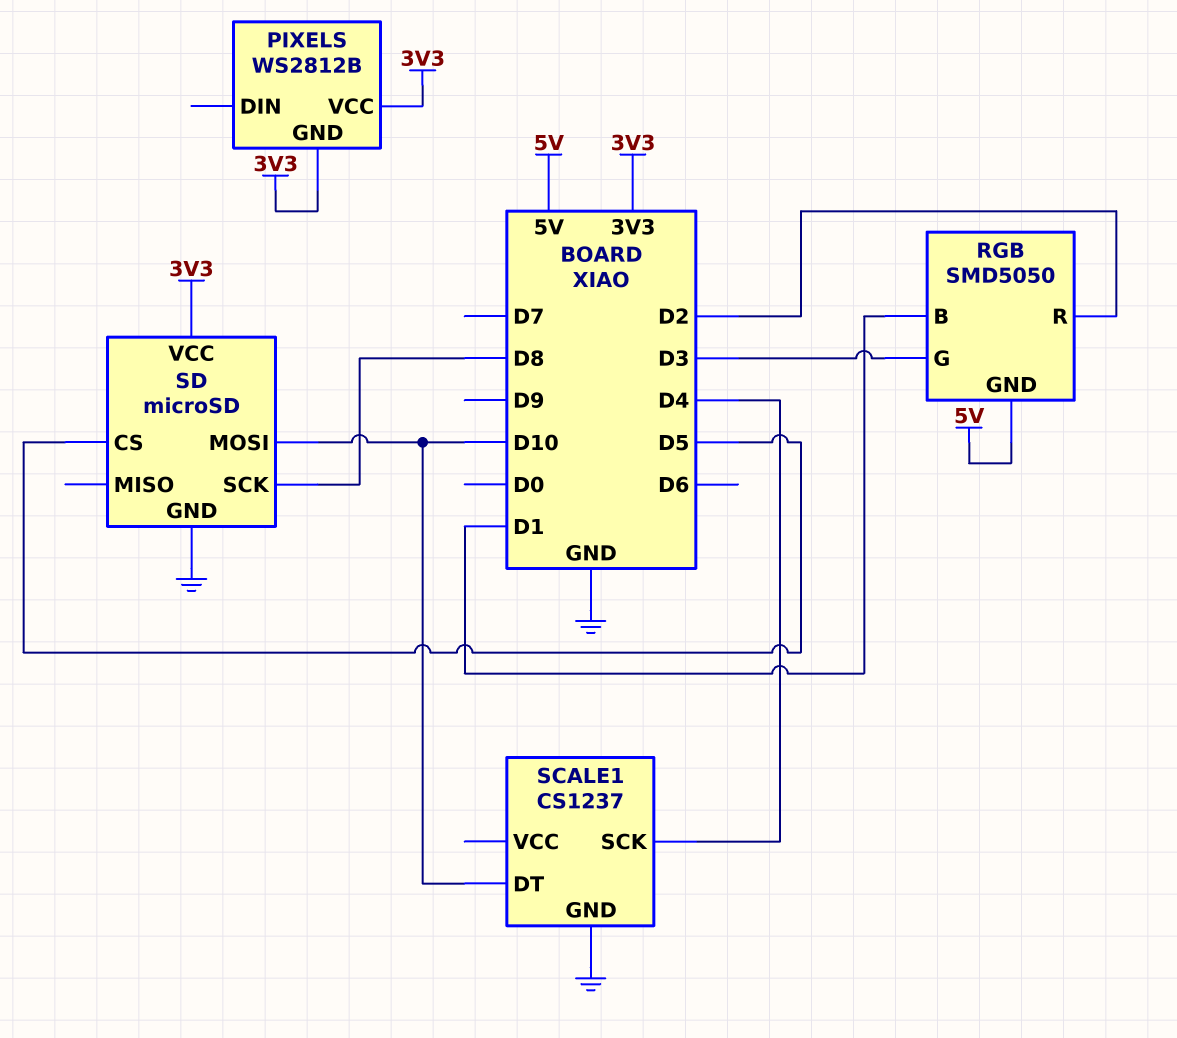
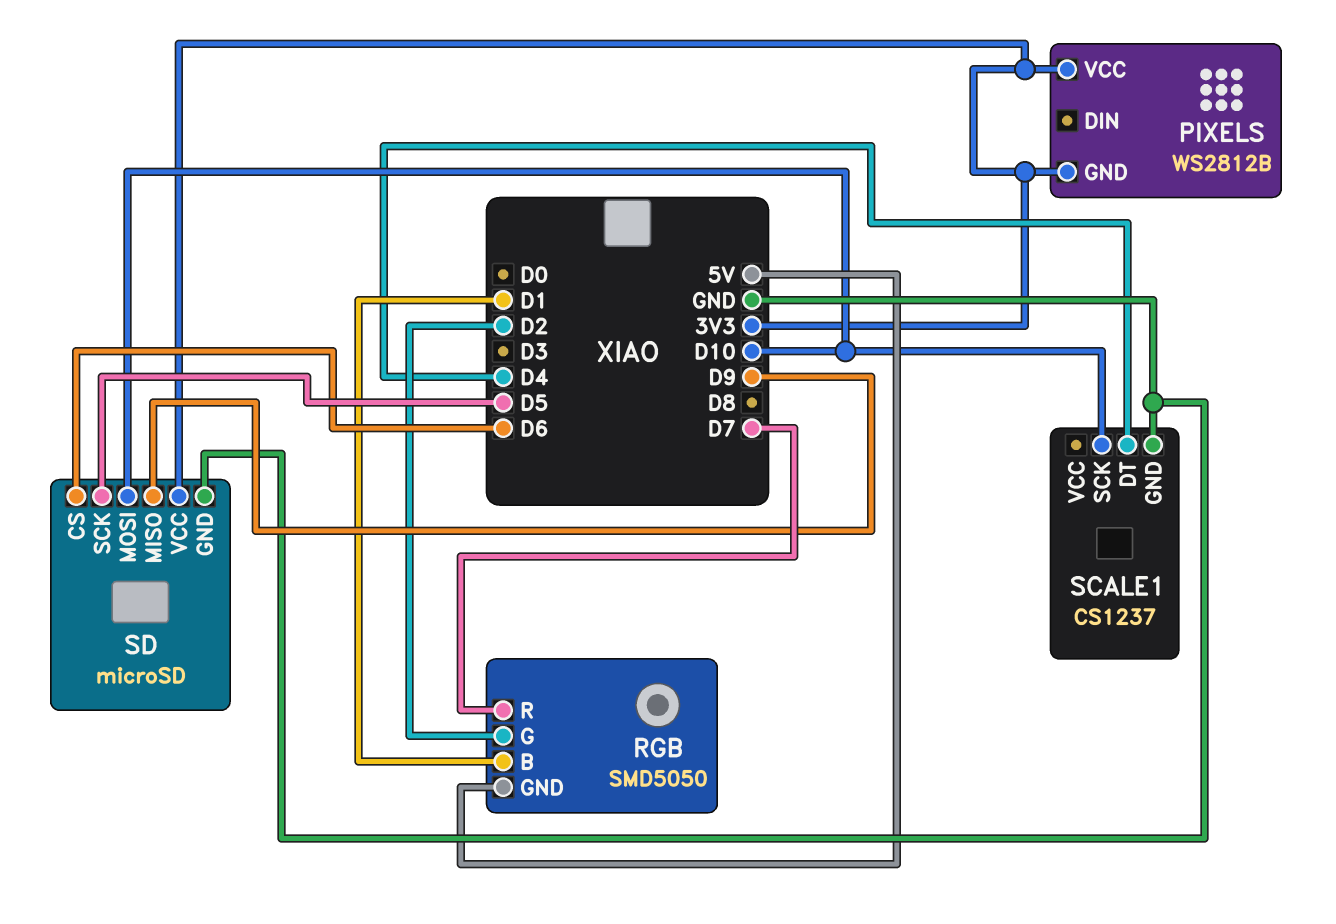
RGB pin G: D3 -> D2
RGB pin R: D2 -> D7
SCALE1 pin DT: D10 -> D4
SCALE1 pin SCK: D4 -> D10
SD pin CS: D5 -> D6
SD pin MISO: none -> D9
SD pin SCK: D8 -> D5

